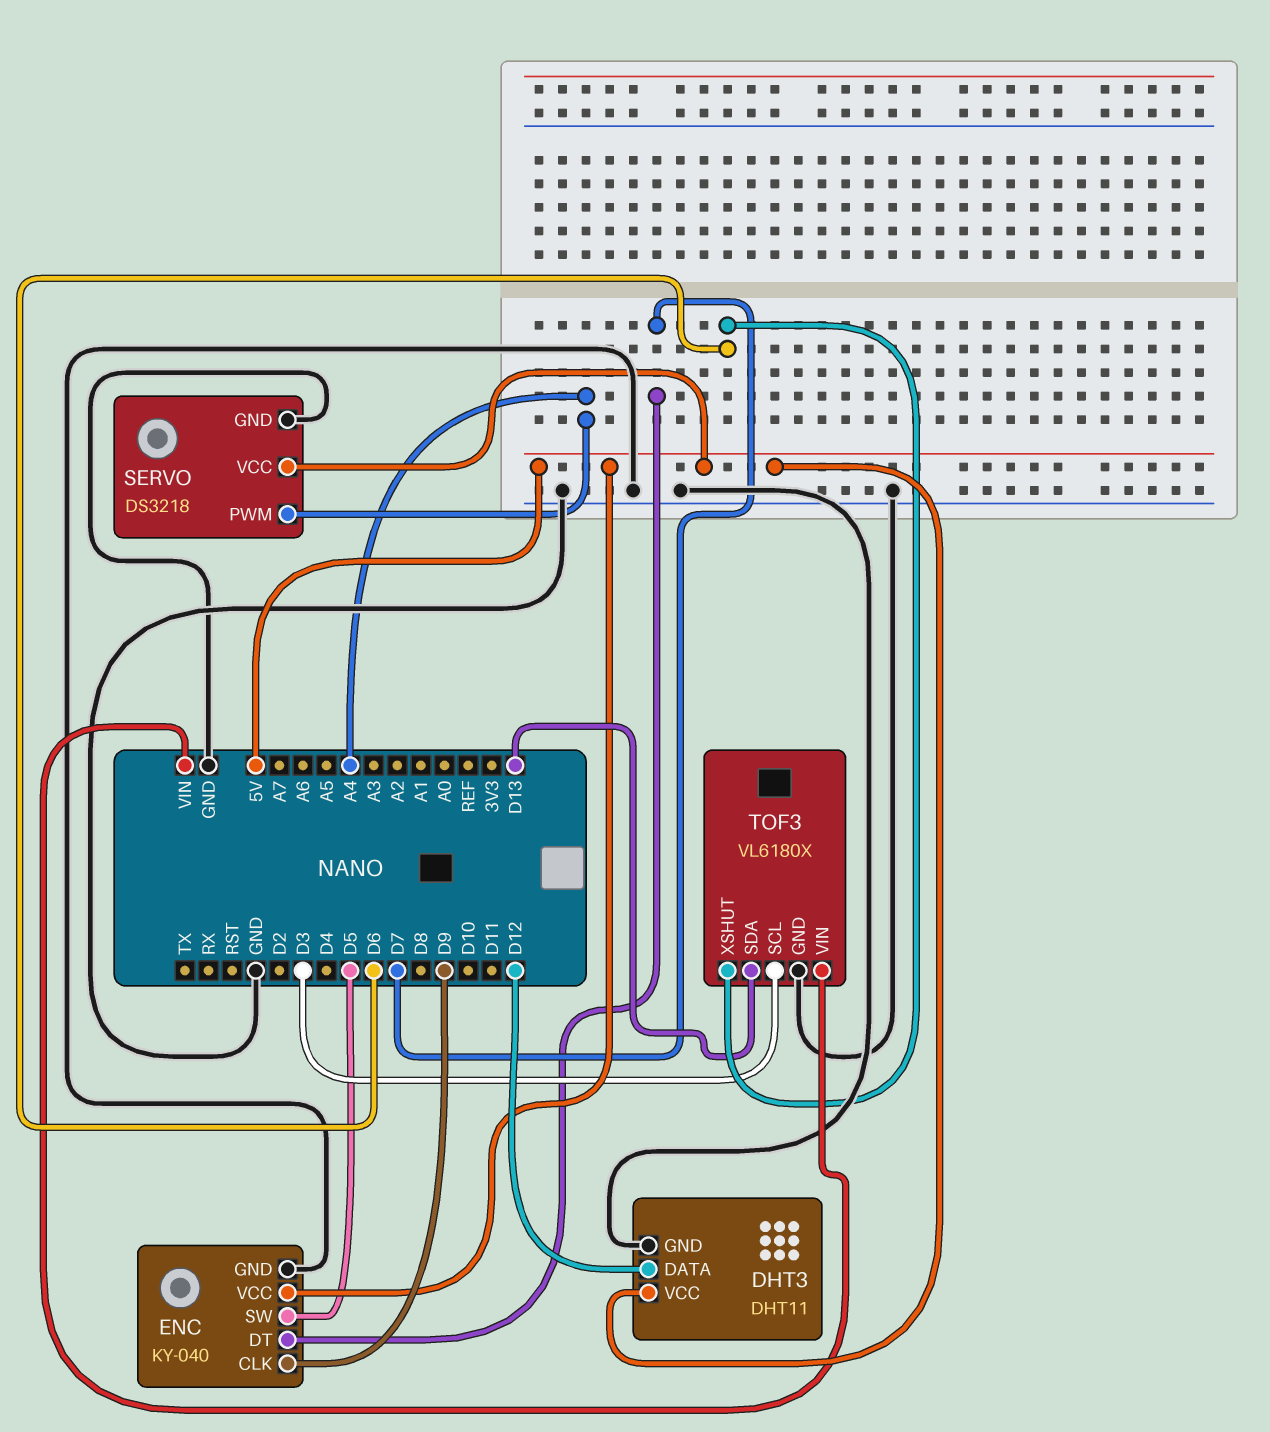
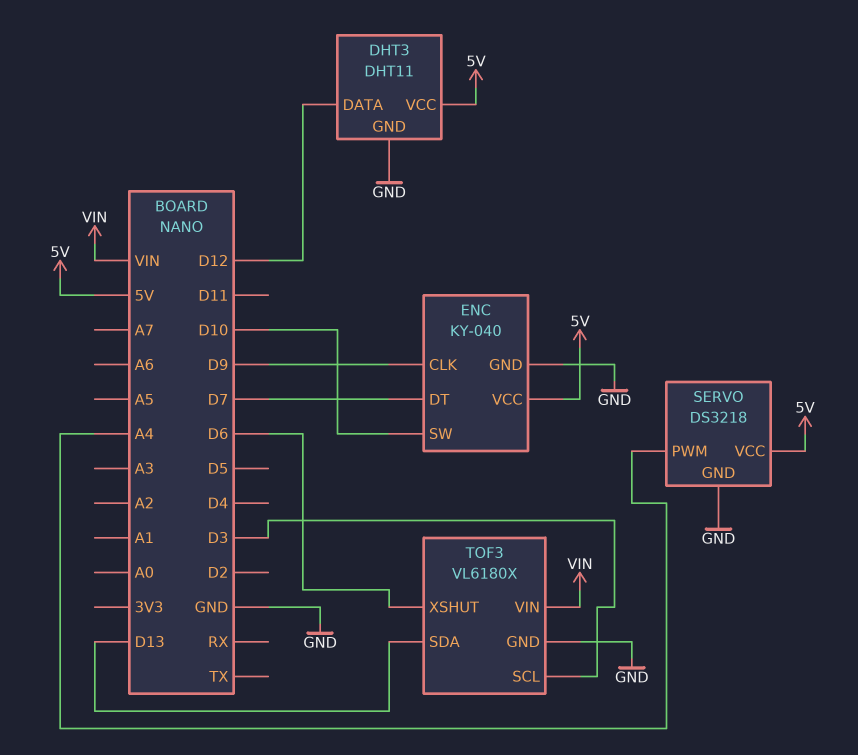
ENC pin SW: D5 -> D10

